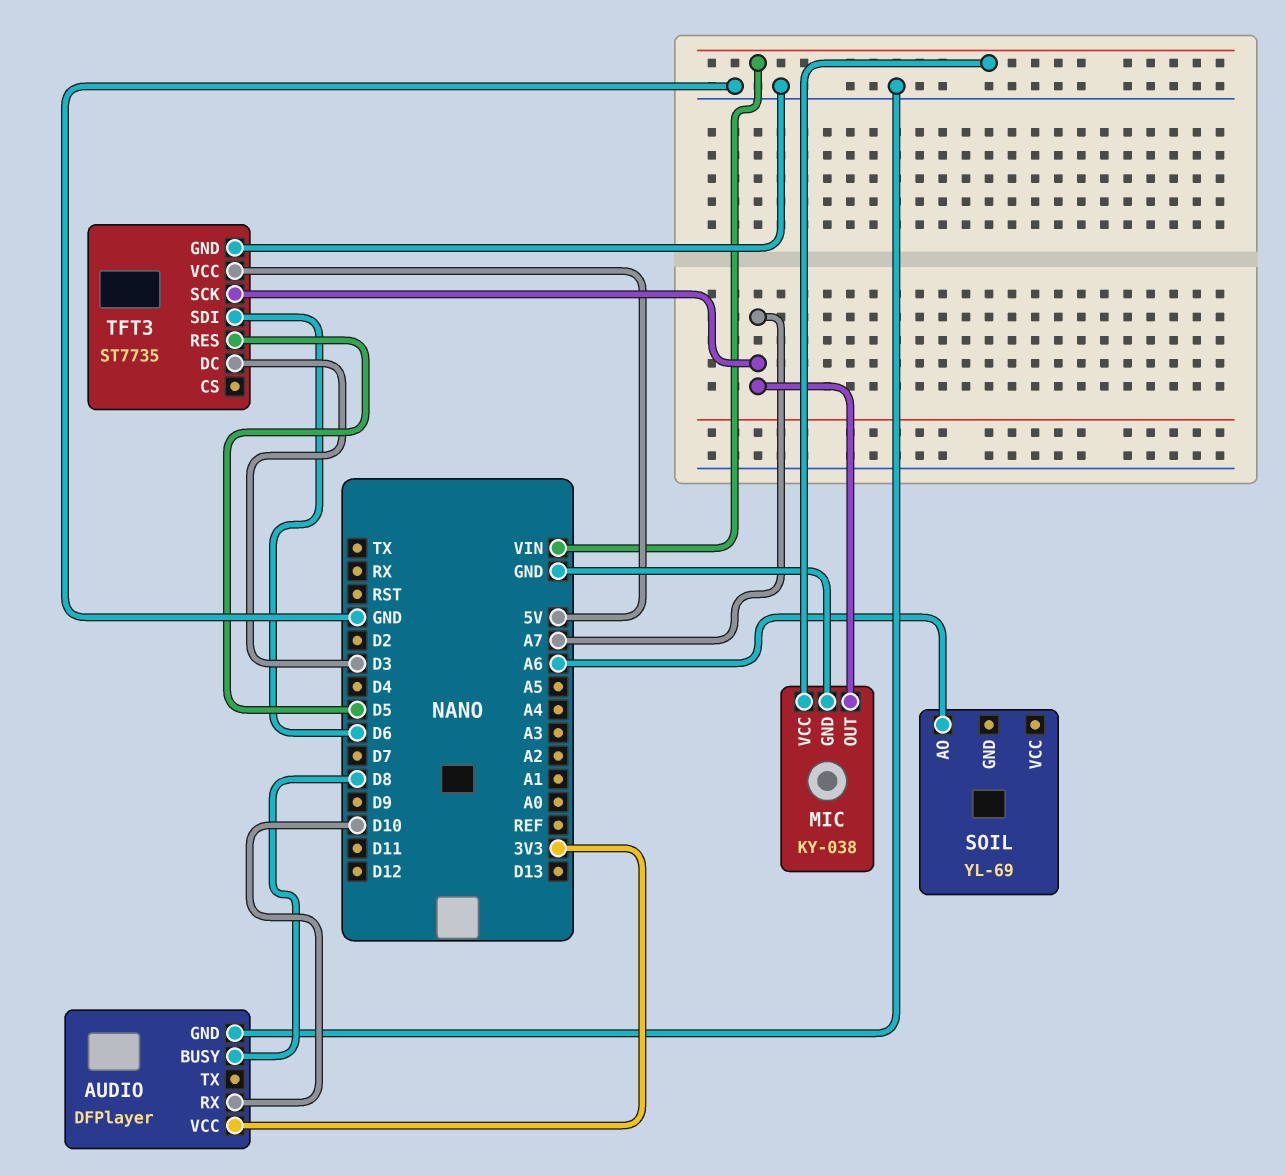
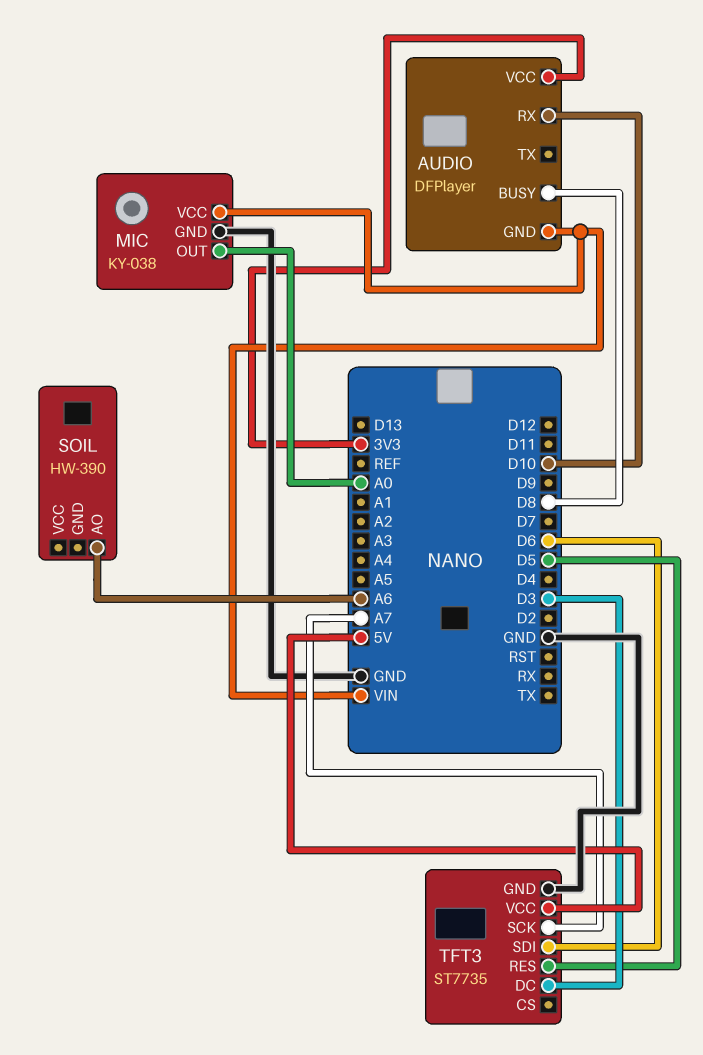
AUDIO pin GND: GND -> VIN
MIC pin OUT: A7 -> A0
SOIL: YL-69 -> HW-390

